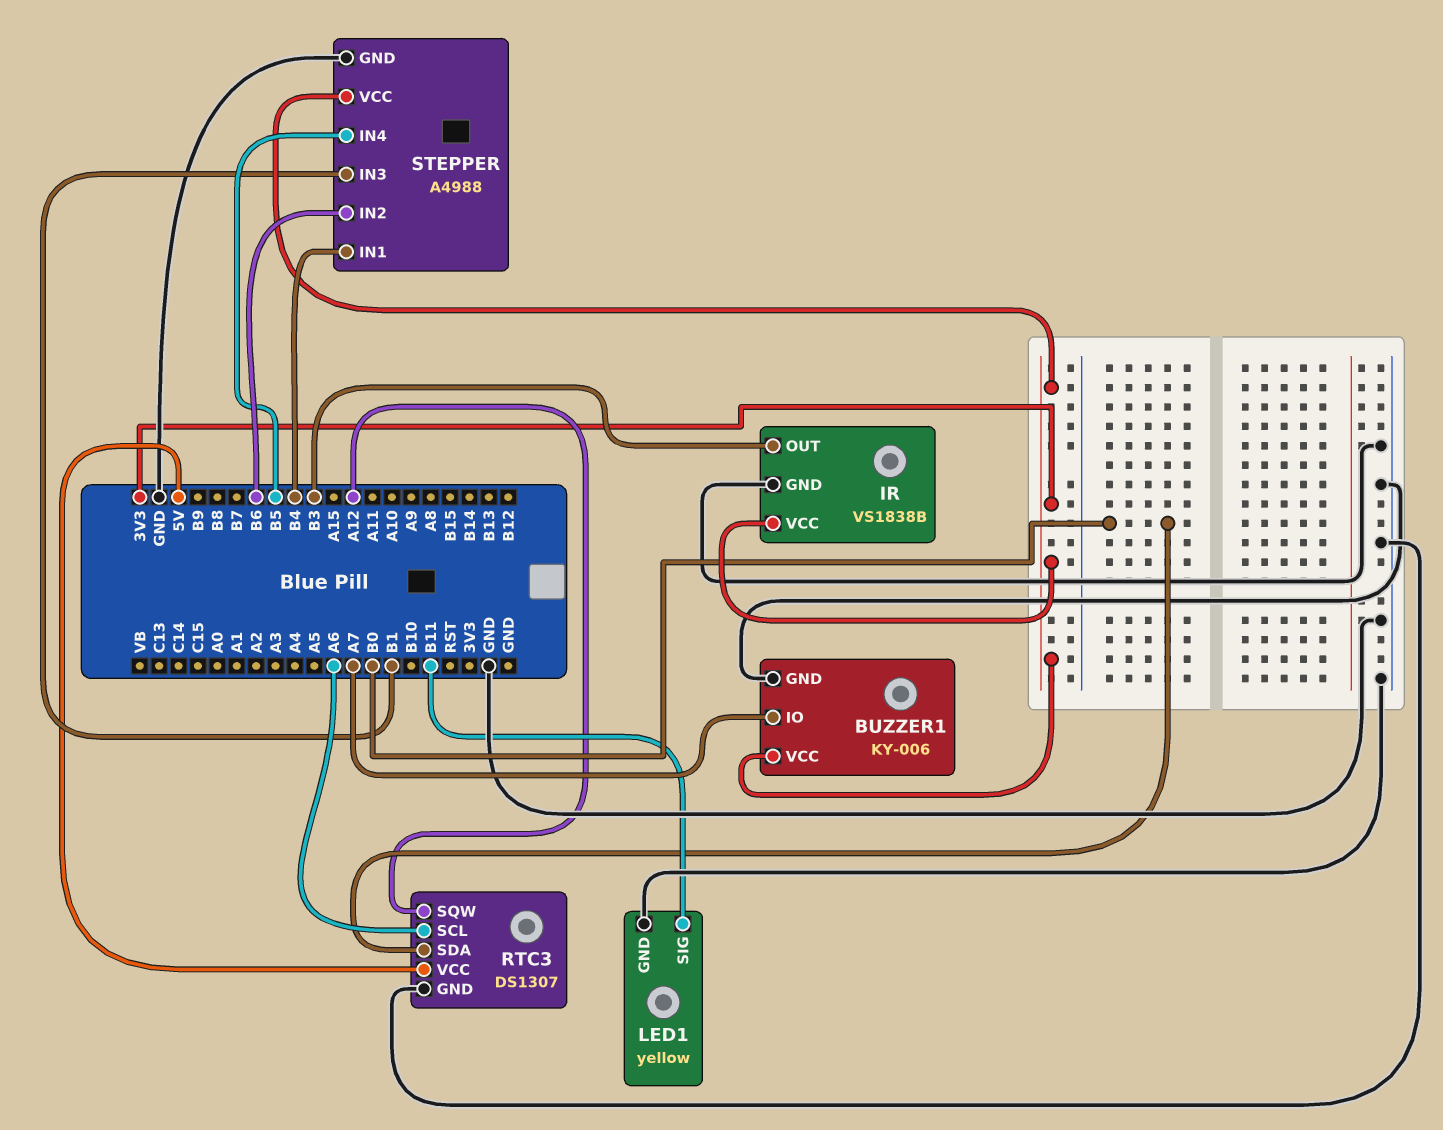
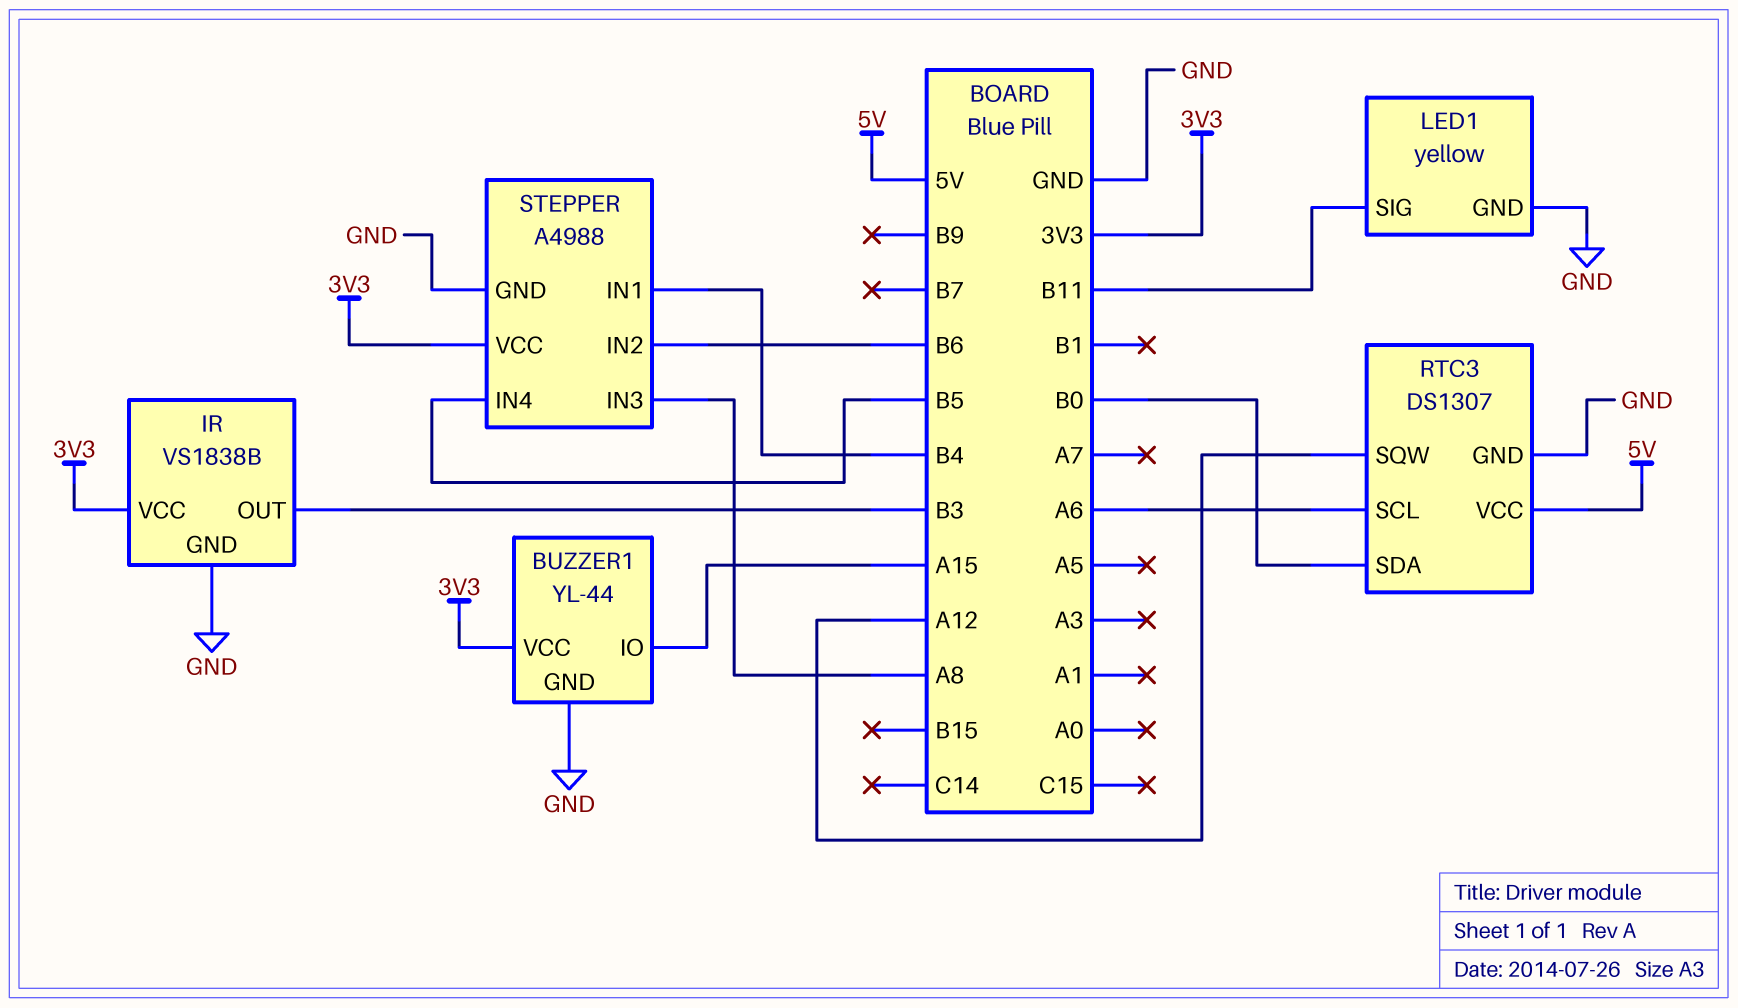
BUZZER1: KY-006 -> YL-44
BUZZER1 pin IO: A7 -> A15
STEPPER pin IN3: B1 -> A8

